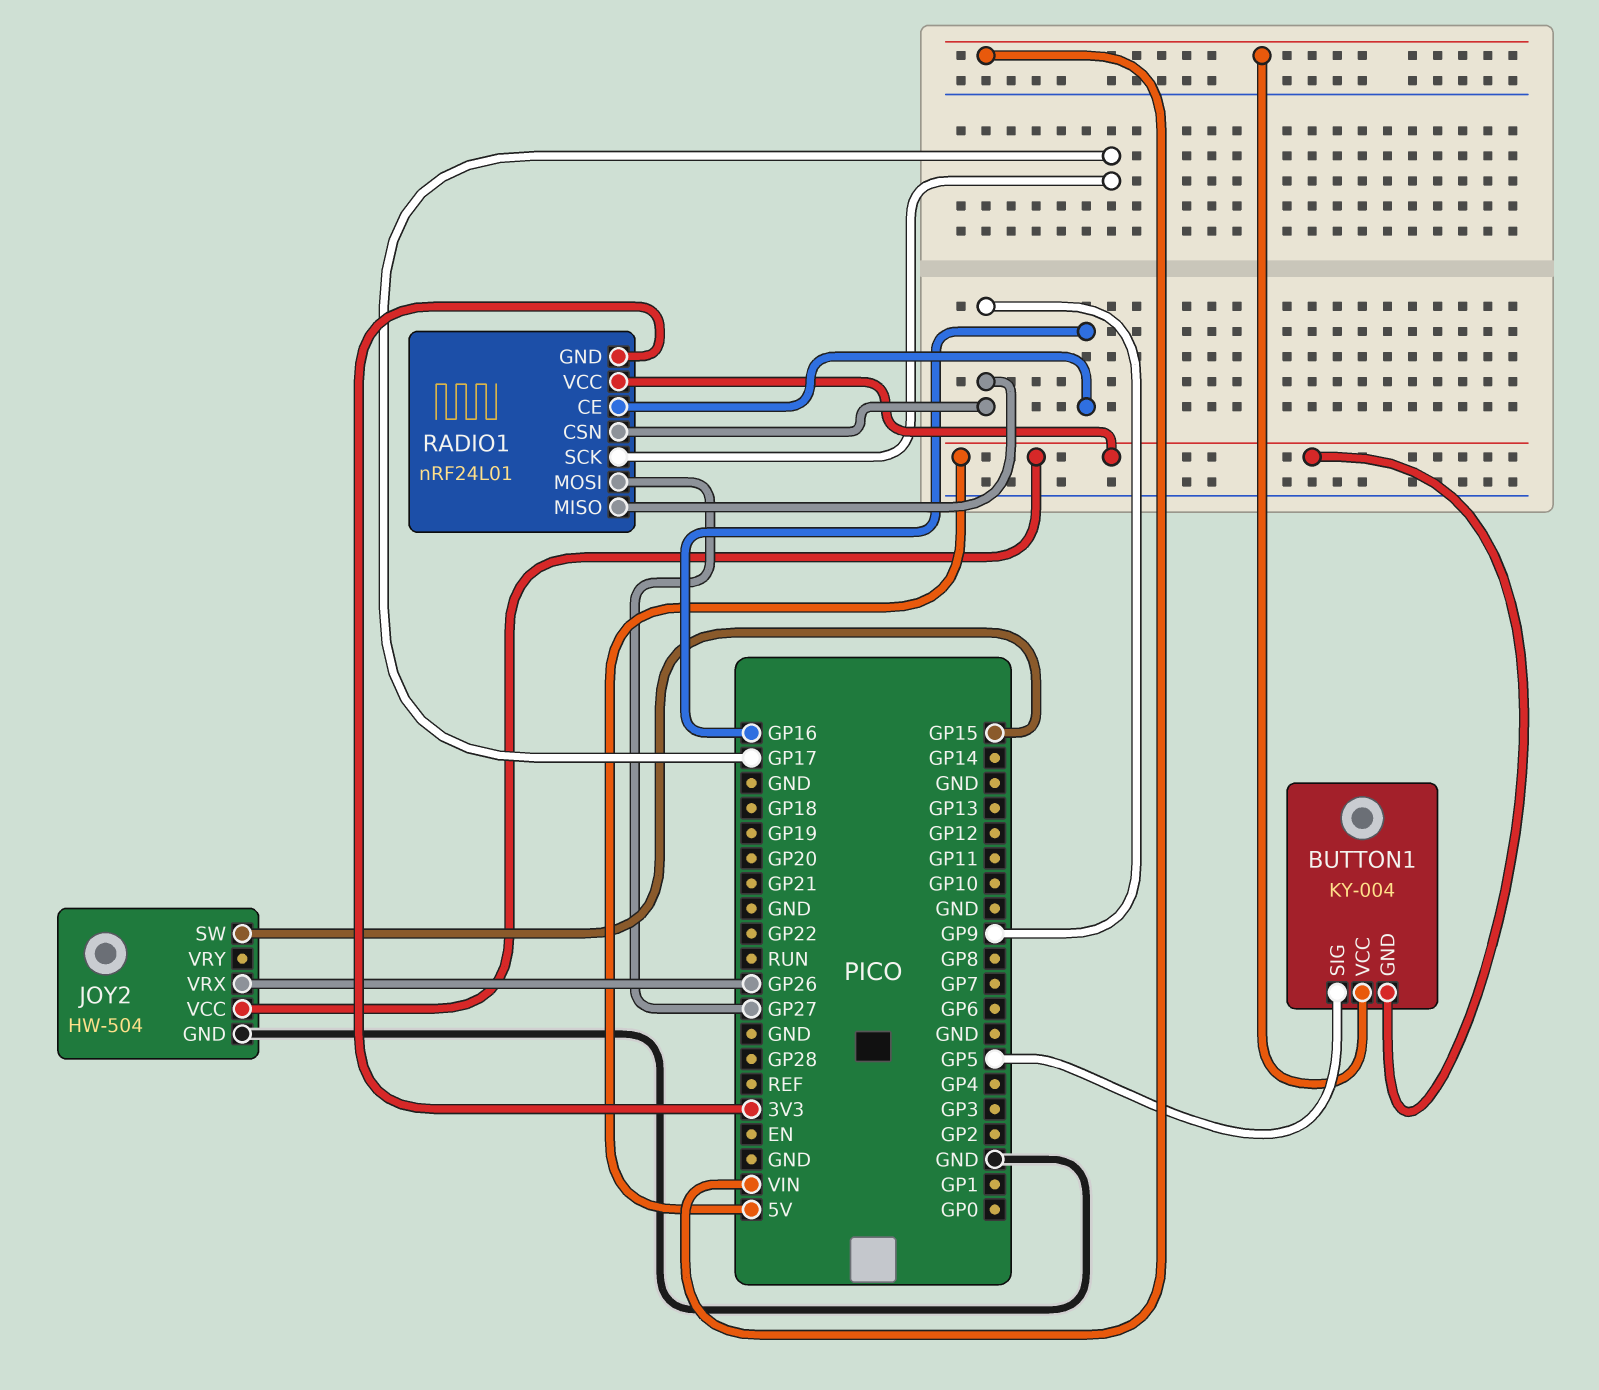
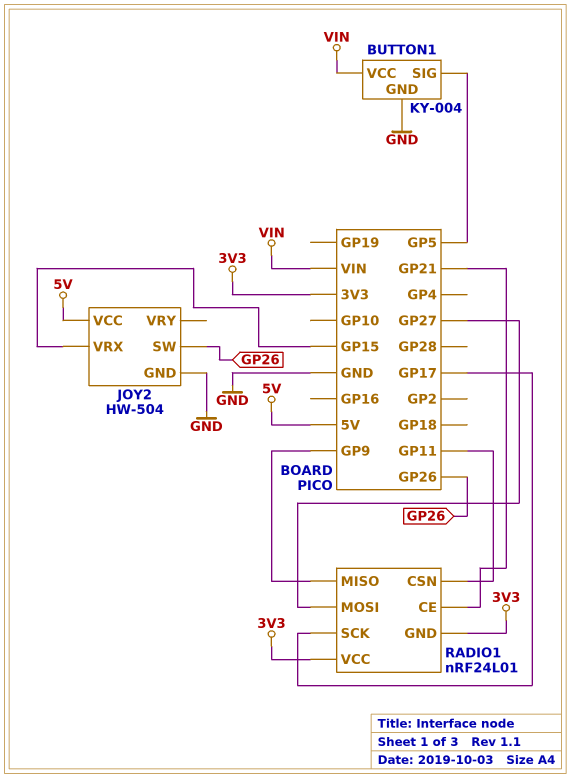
BUTTON1 pin GND: 5V -> GND
JOY2 pin SW: GP15 -> GP26
JOY2 pin VRX: GP26 -> GP15
RADIO1 pin CE: GP16 -> GP21
RADIO1 pin CSN: GP9 -> GP11
RADIO1 pin VCC: 5V -> 3V3

